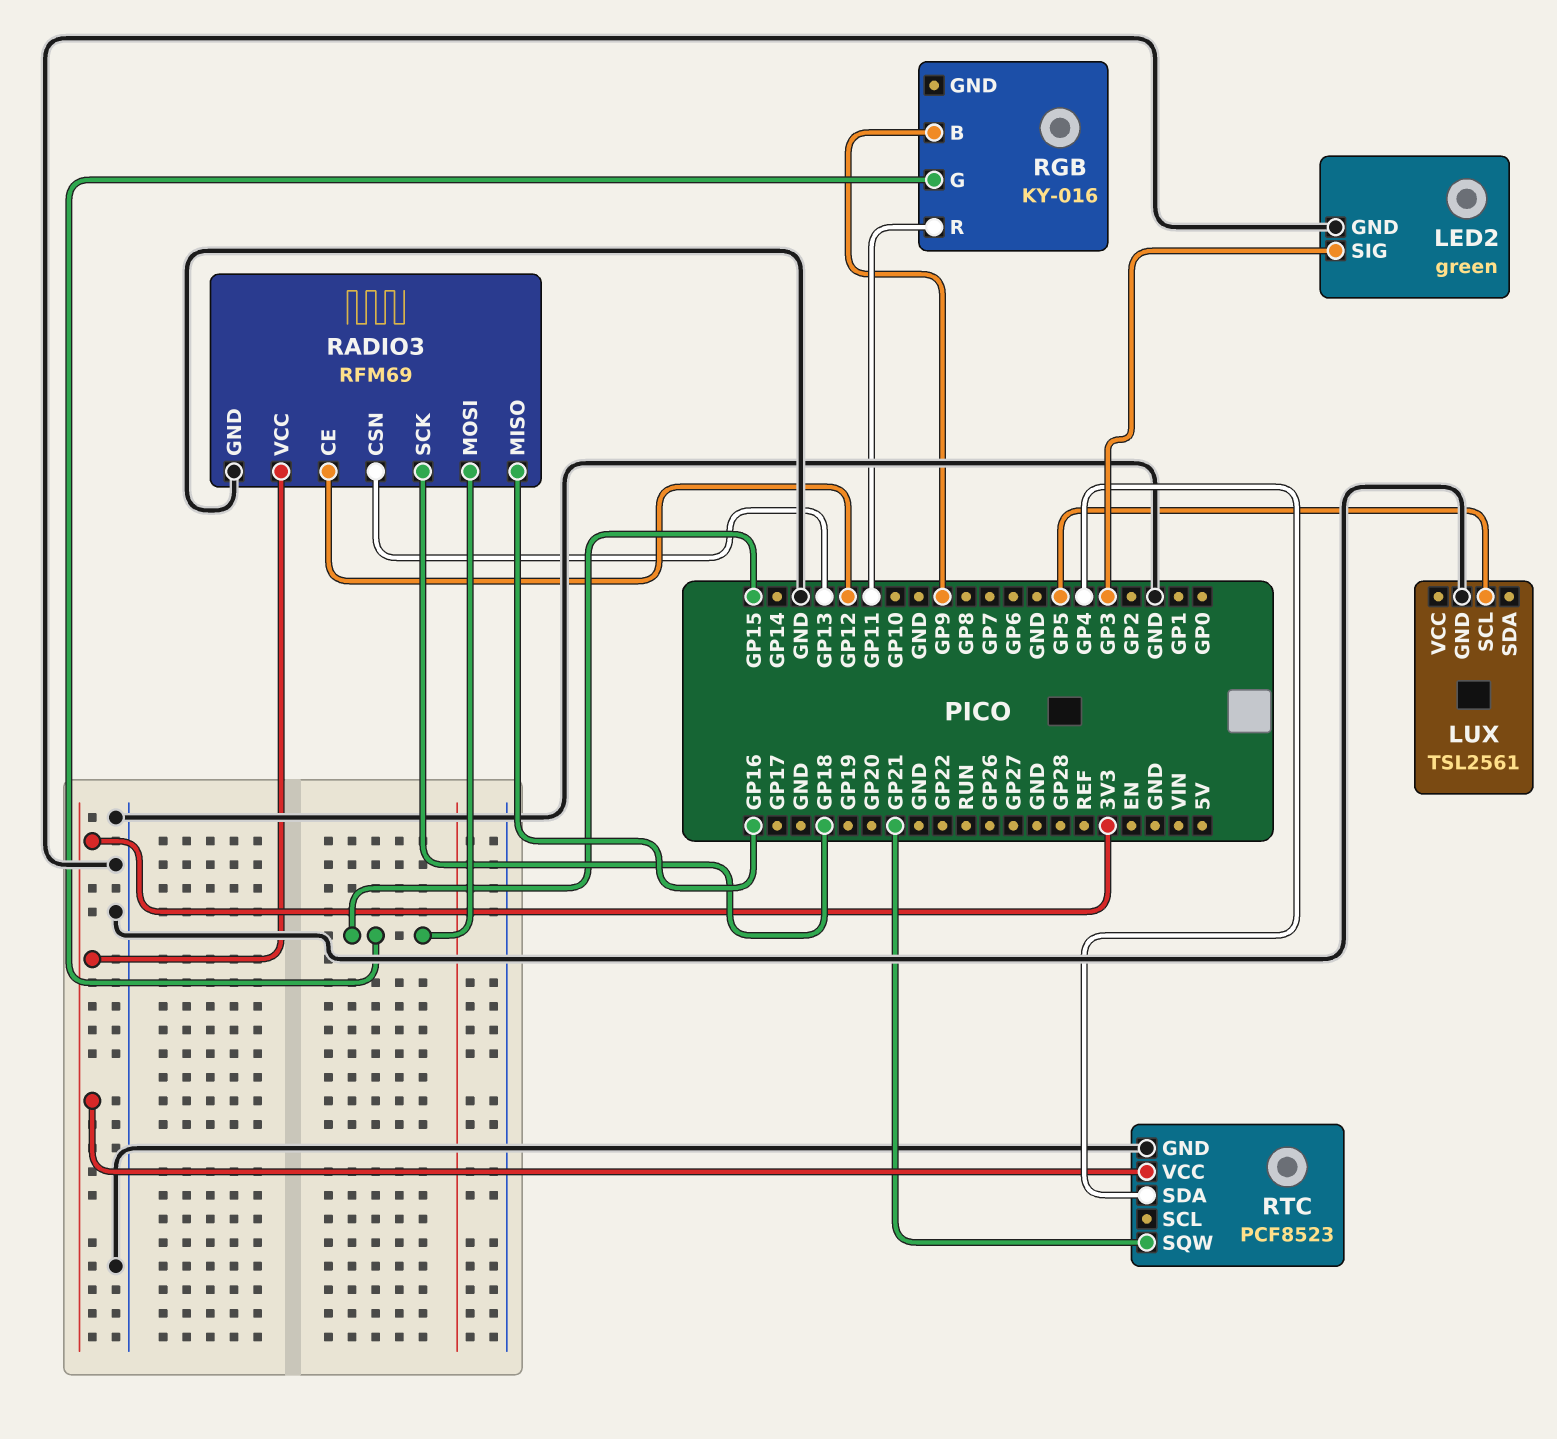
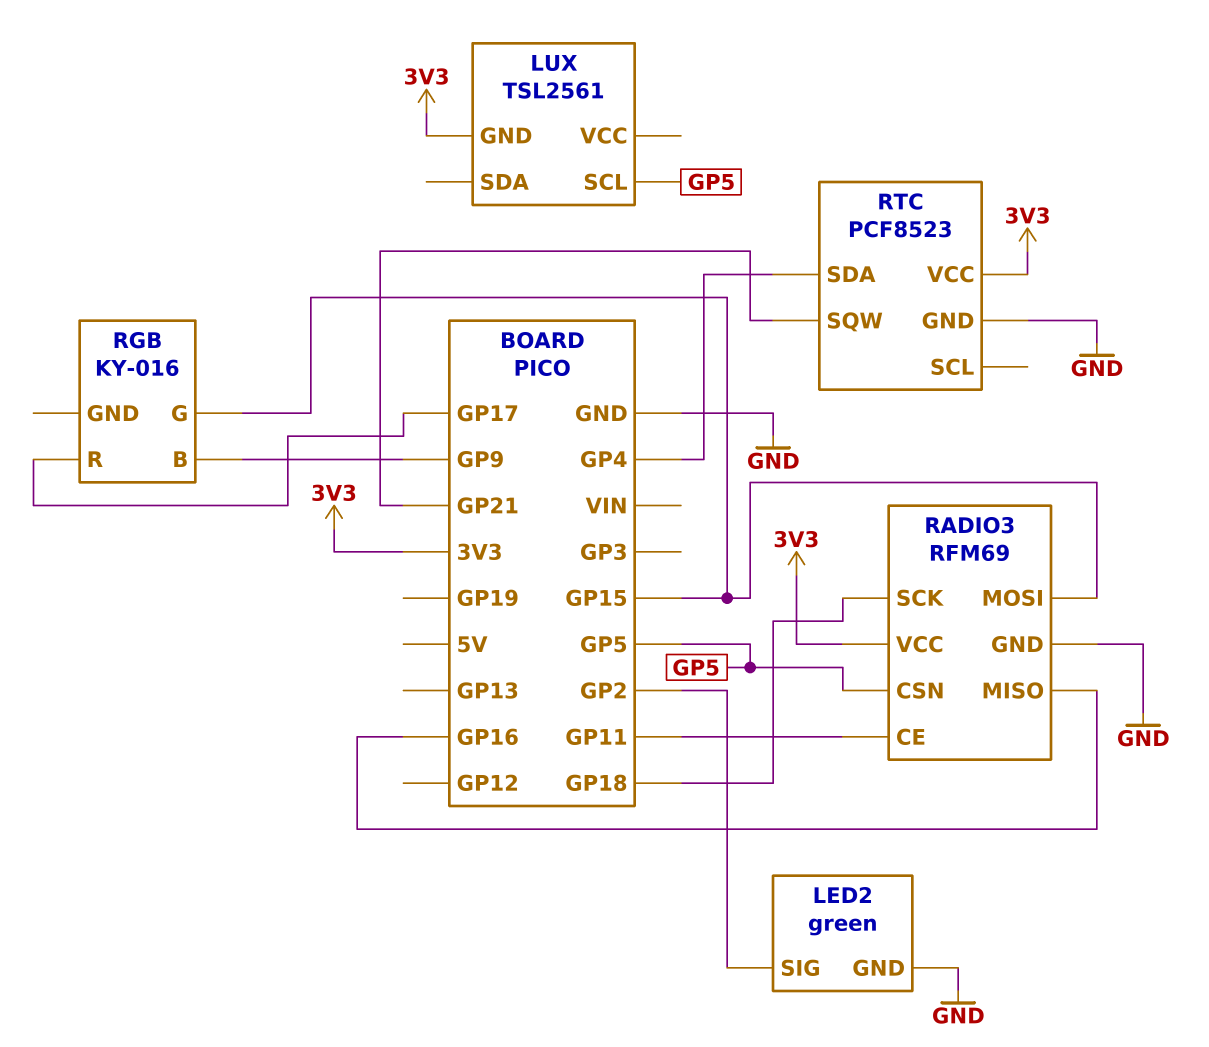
LED2 pin SIG: GP3 -> GP2
LUX pin GND: GND -> 3V3
RADIO3 pin CE: GP12 -> GP11
RADIO3 pin CSN: GP13 -> GP5
RGB pin R: GP11 -> GP17

